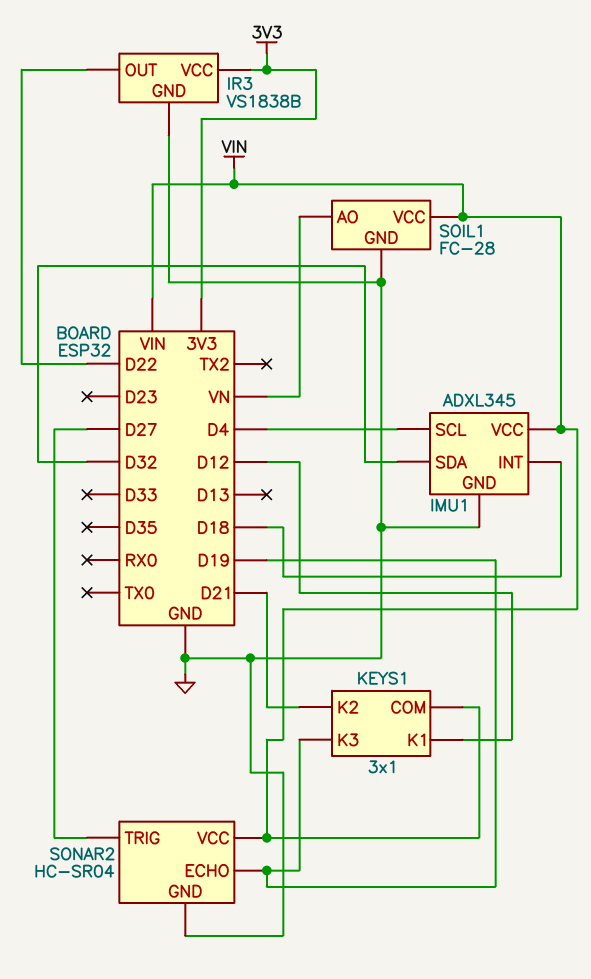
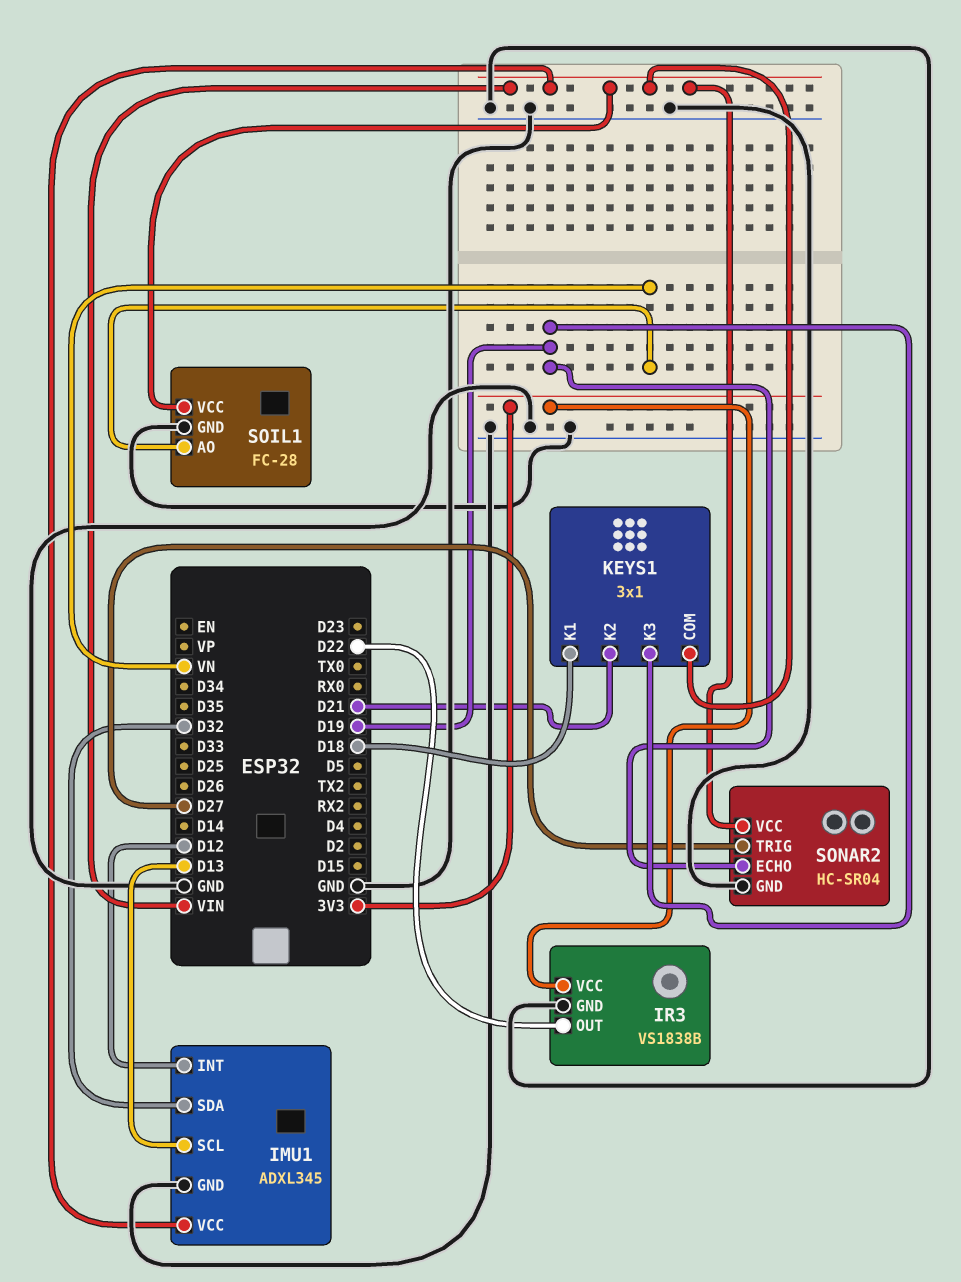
IMU1 pin INT: D18 -> D12
IMU1 pin SCL: D4 -> D13
KEYS1 pin K1: D12 -> D18

